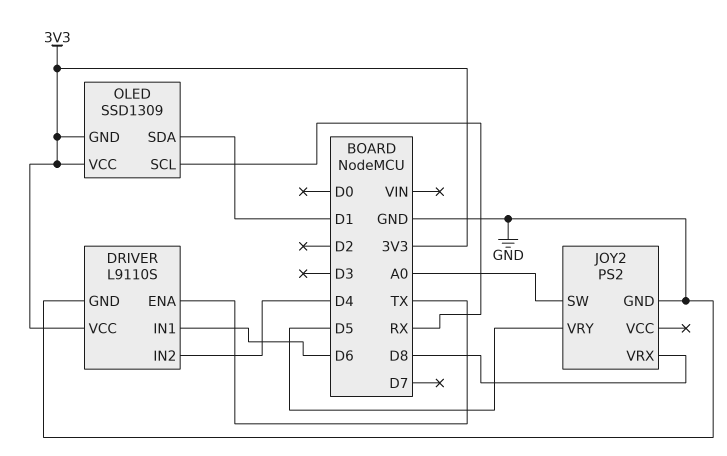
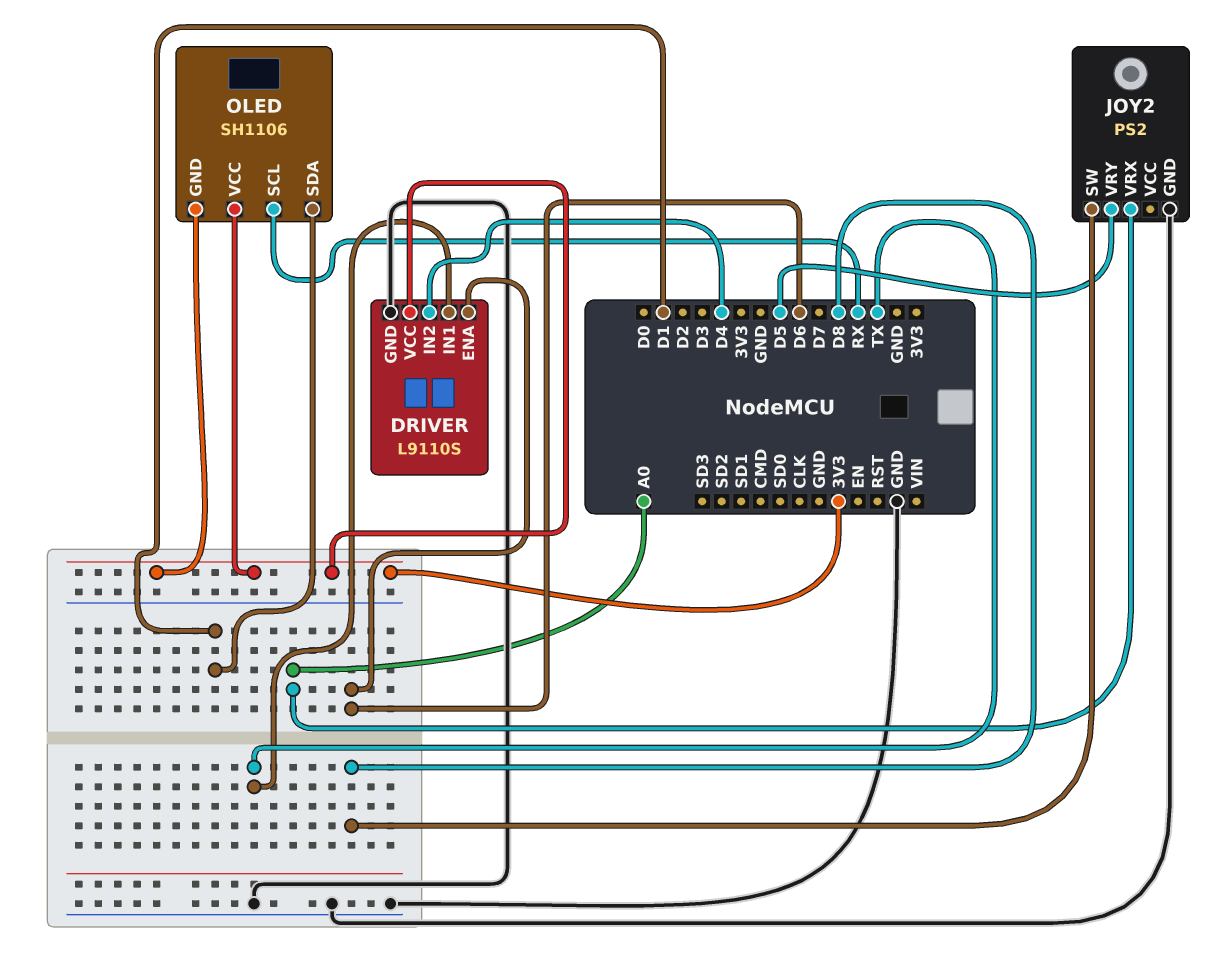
DRIVER pin ENA: TX -> D6
DRIVER pin IN1: D6 -> TX
JOY2 pin SW: A0 -> D8
JOY2 pin VRX: D8 -> A0
OLED: SSD1309 -> SH1106

